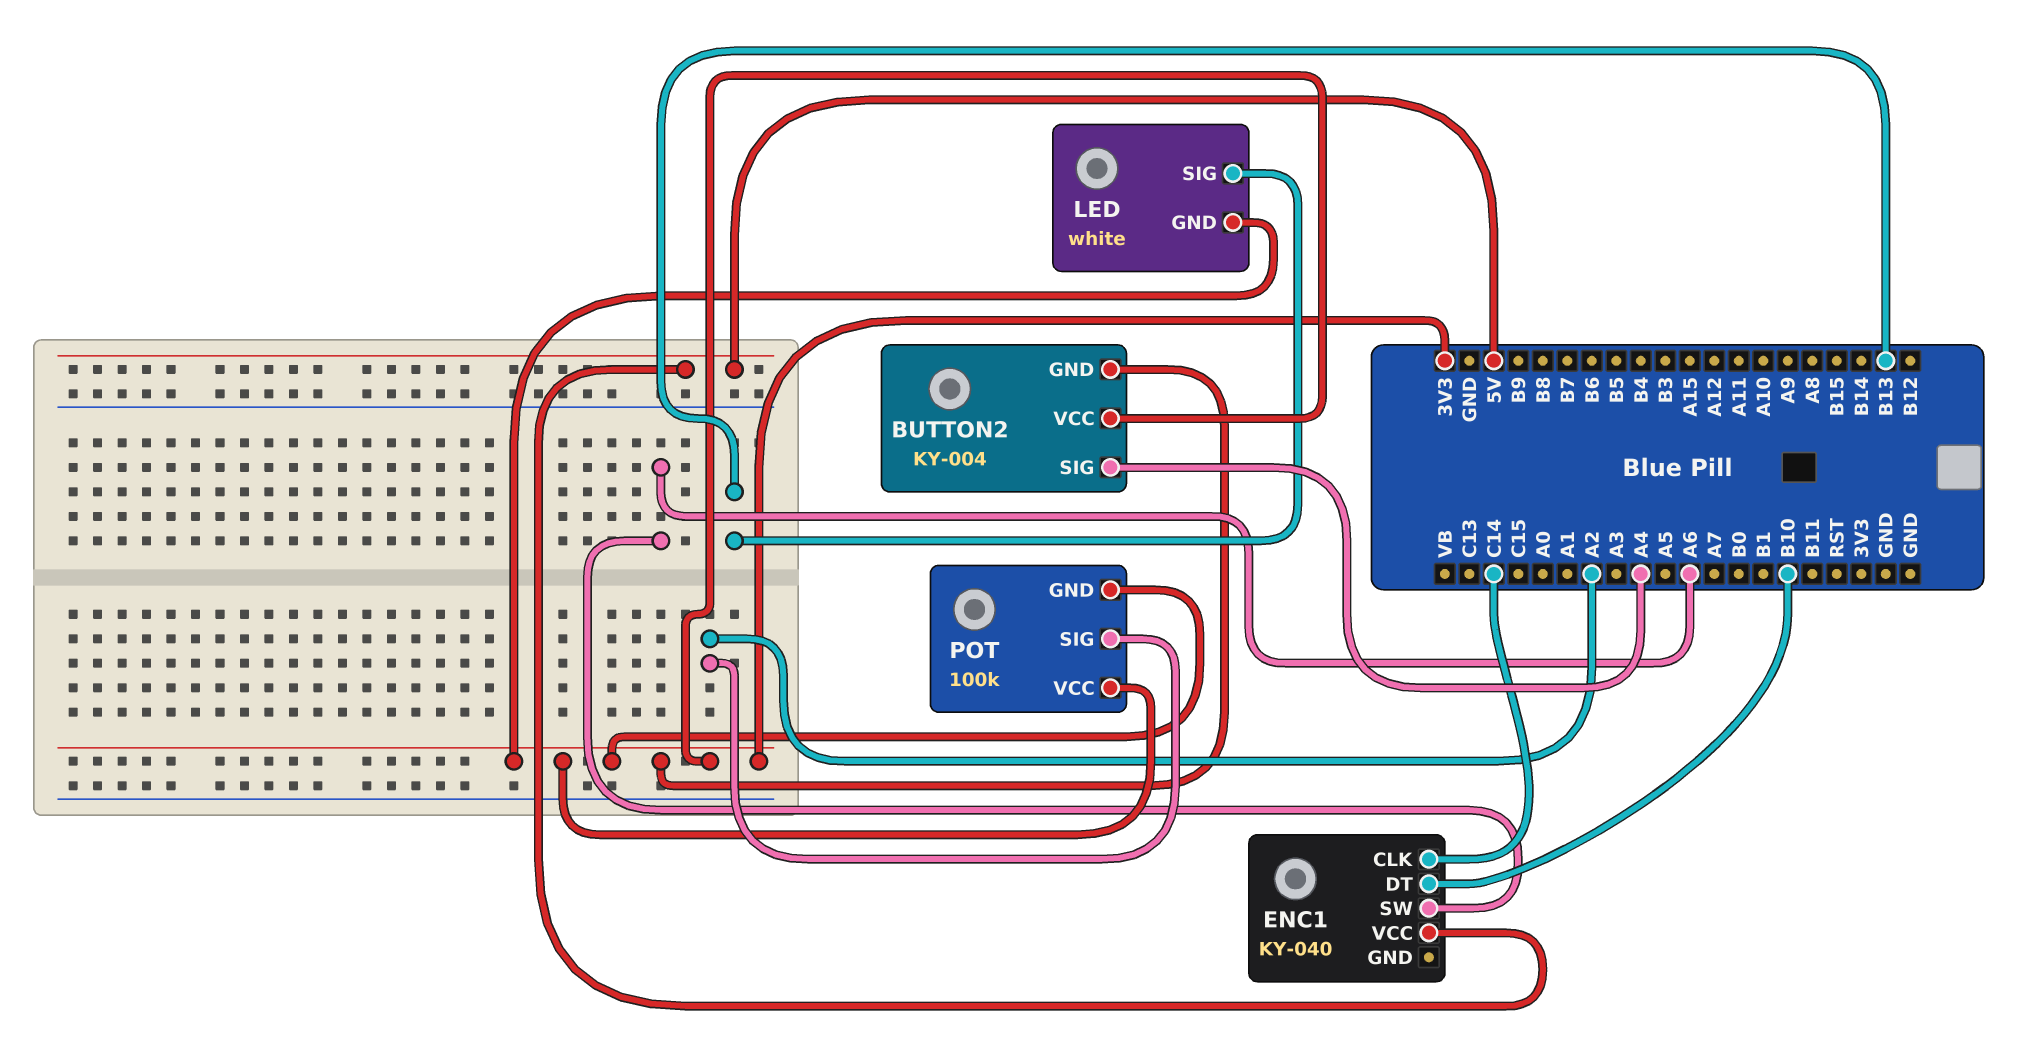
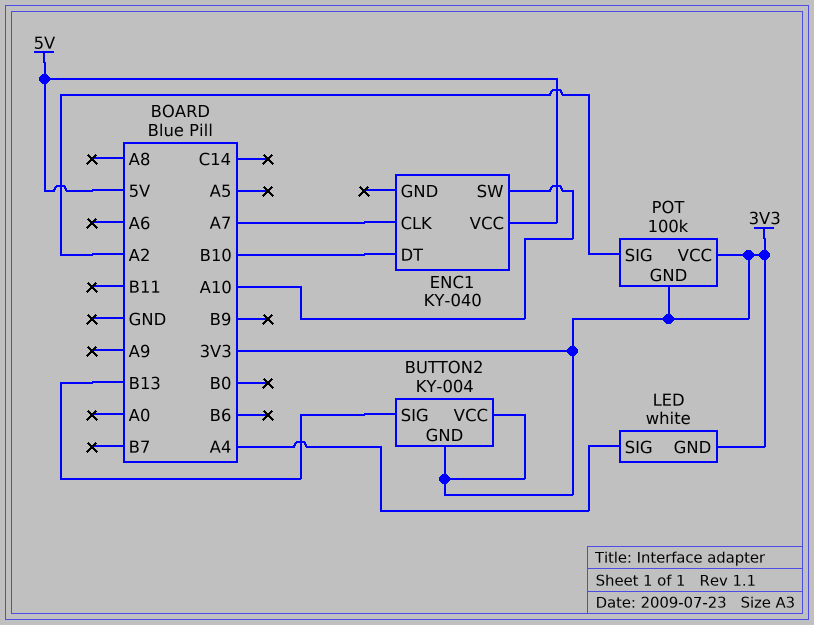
BUTTON2 pin SIG: A4 -> B13
ENC1 pin CLK: C14 -> A7
ENC1 pin SW: A6 -> A10
LED pin SIG: B13 -> A4

